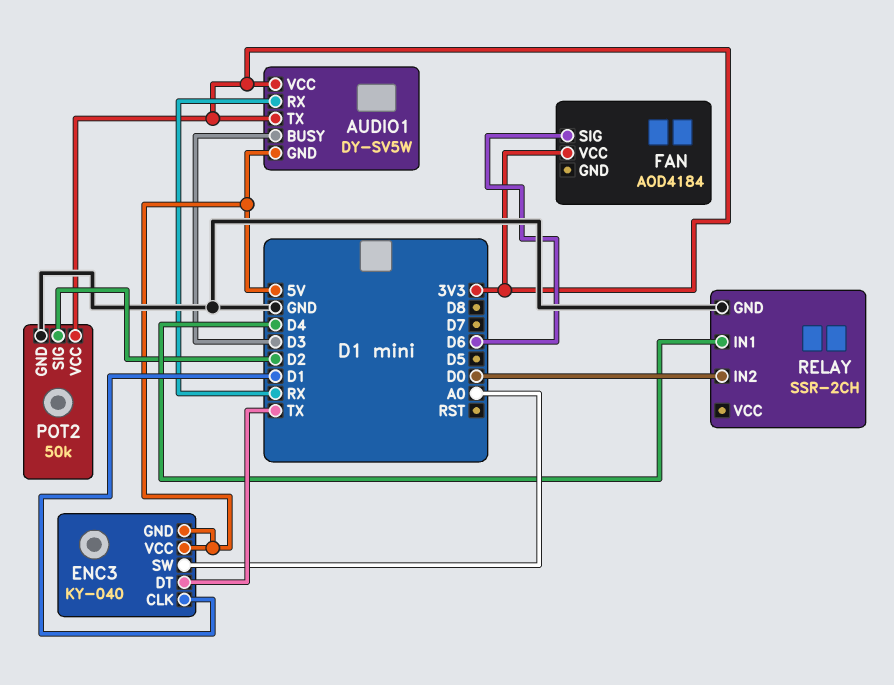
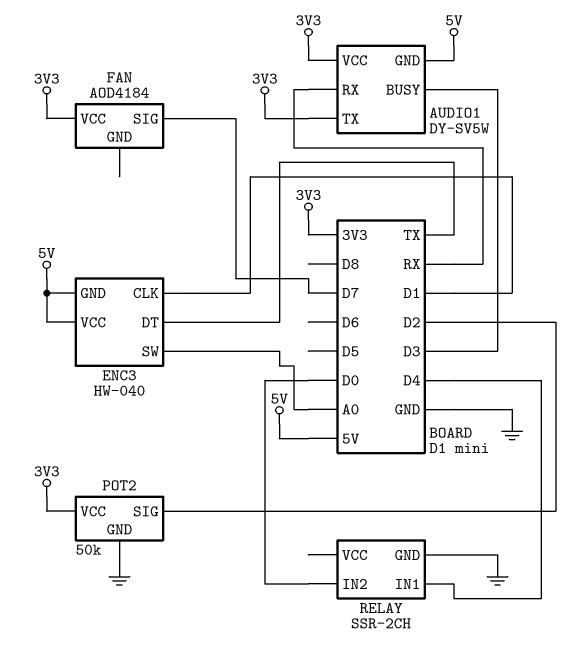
ENC3: KY-040 -> HW-040
FAN pin SIG: D6 -> D7

